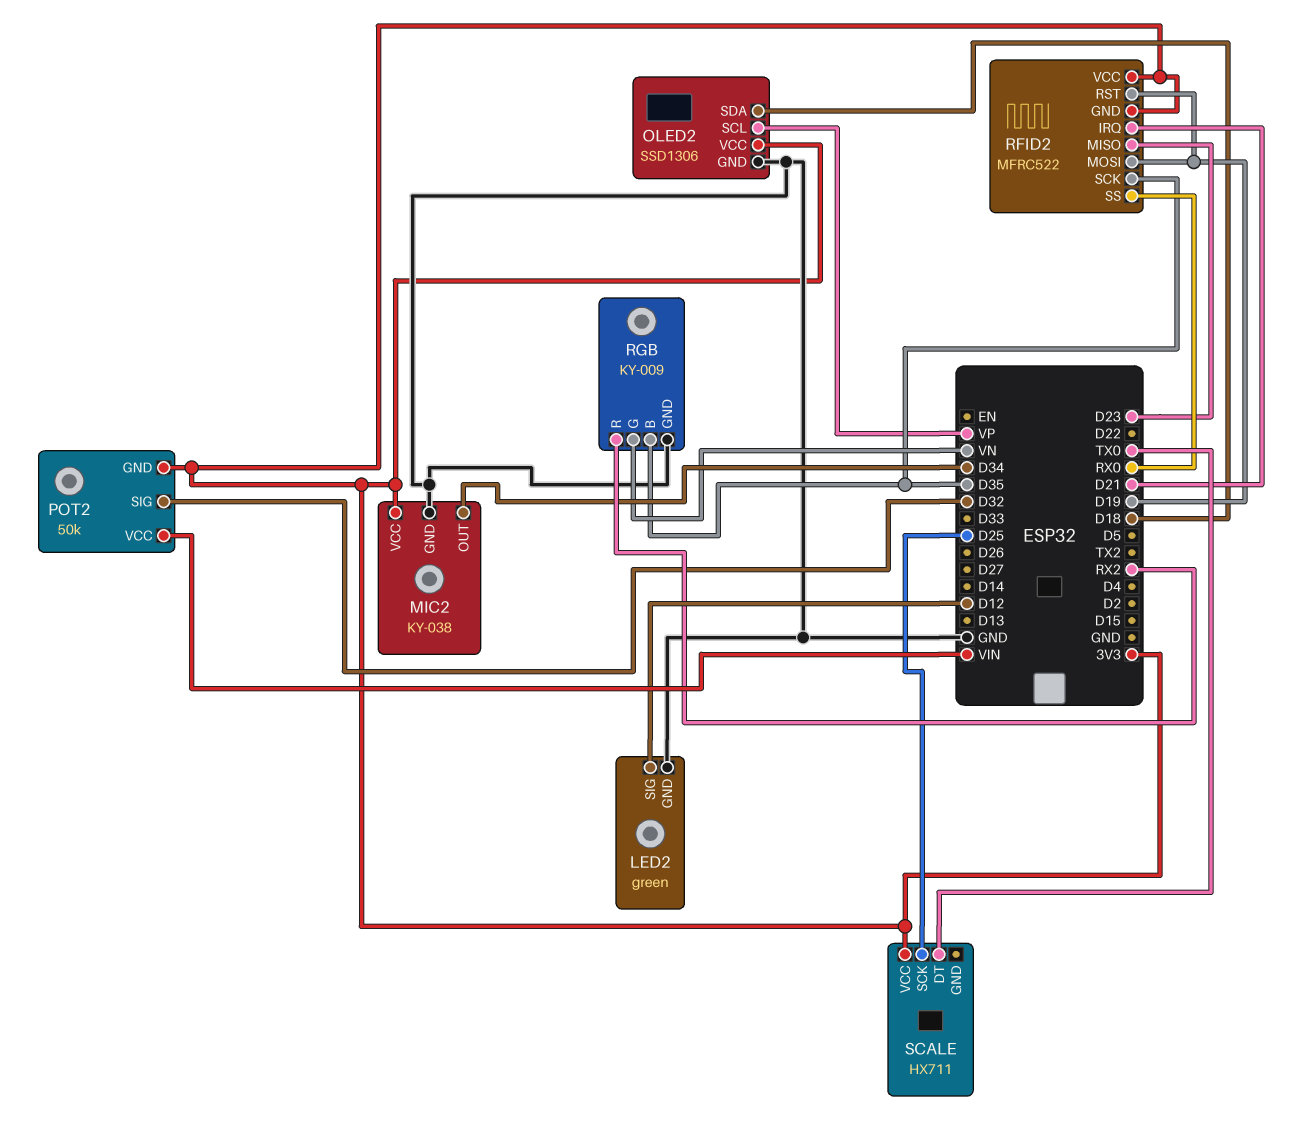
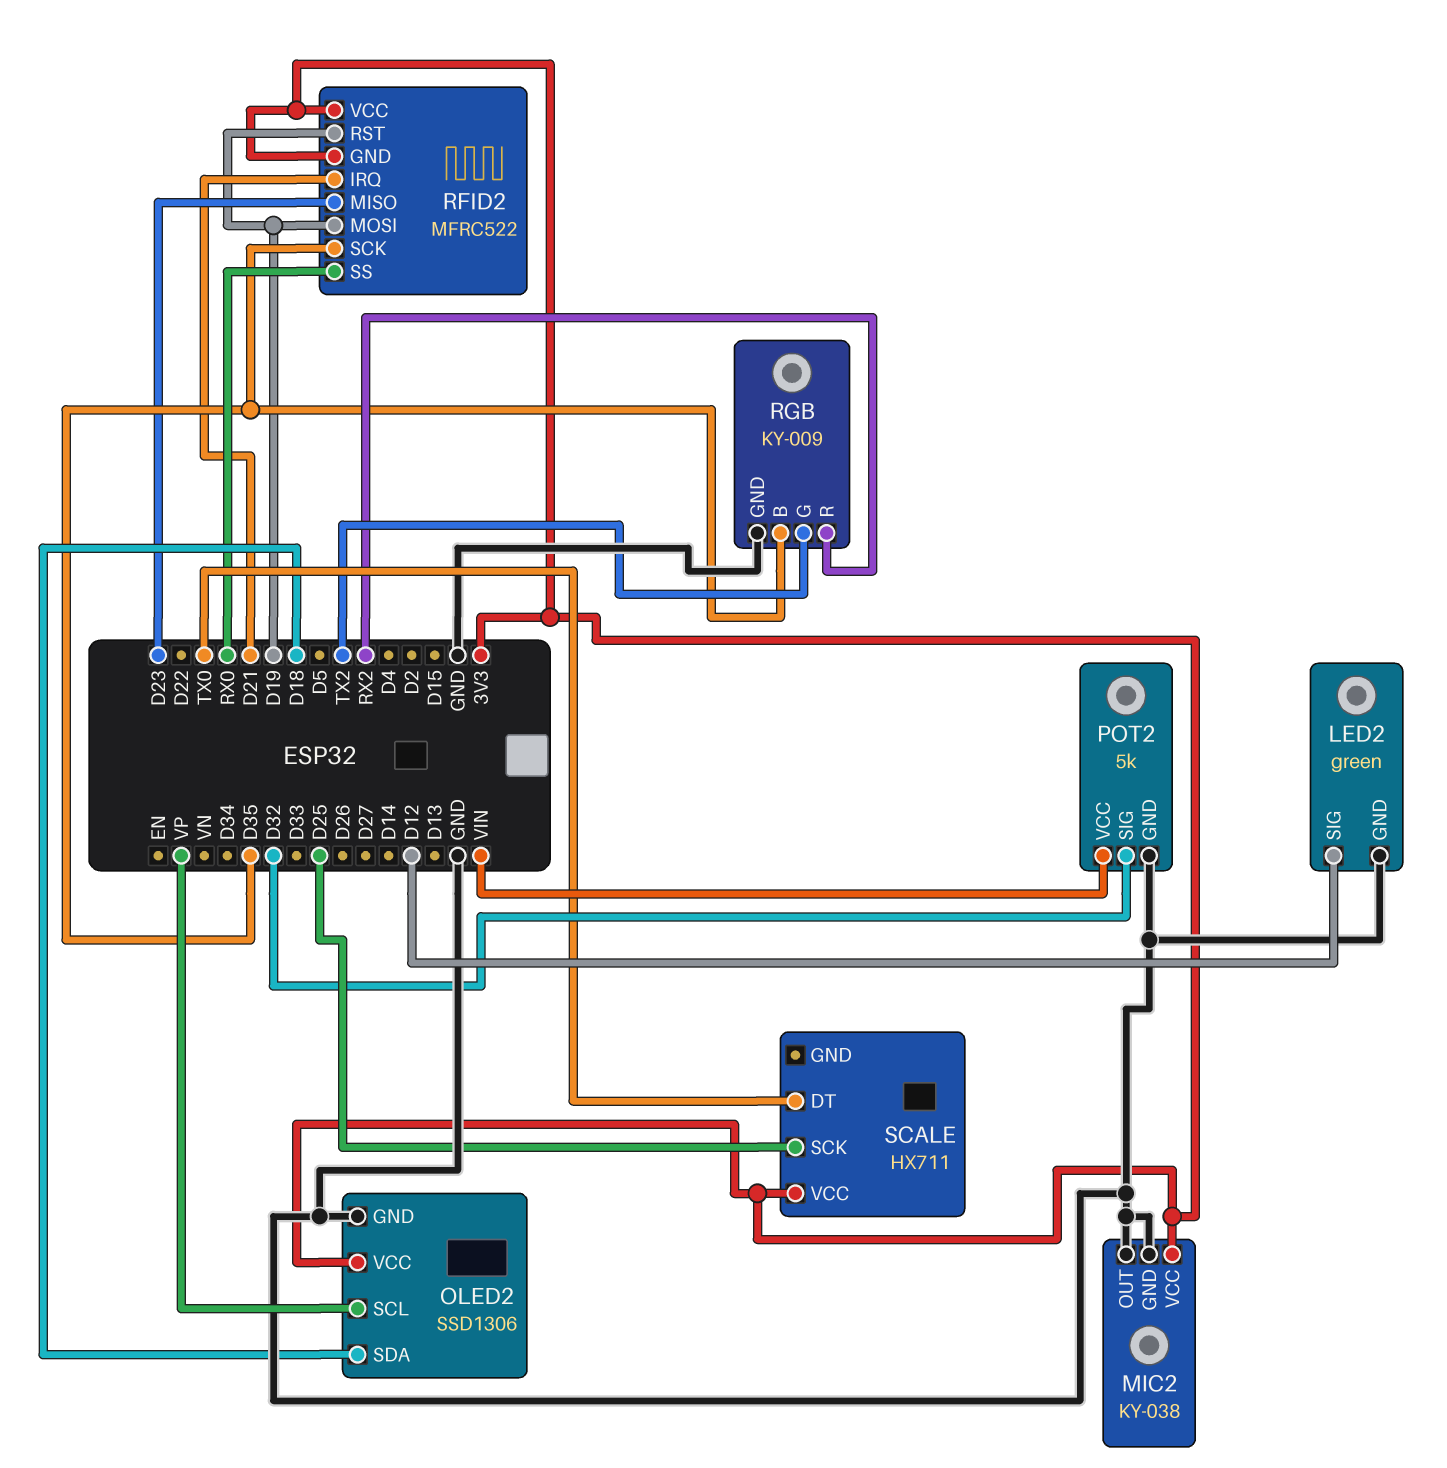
MIC2 pin OUT: D34 -> GND
POT2: 50k -> 5k
POT2 pin GND: 3V3 -> GND
RGB pin G: VN -> TX2

